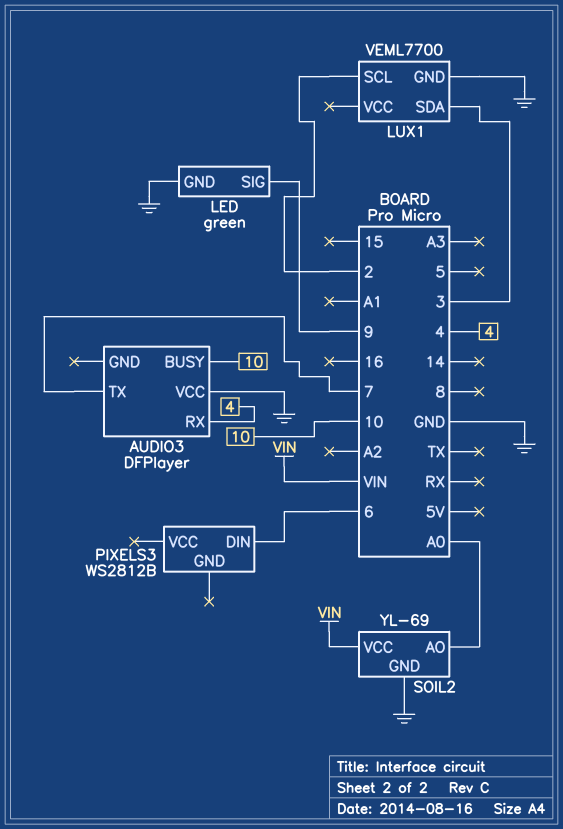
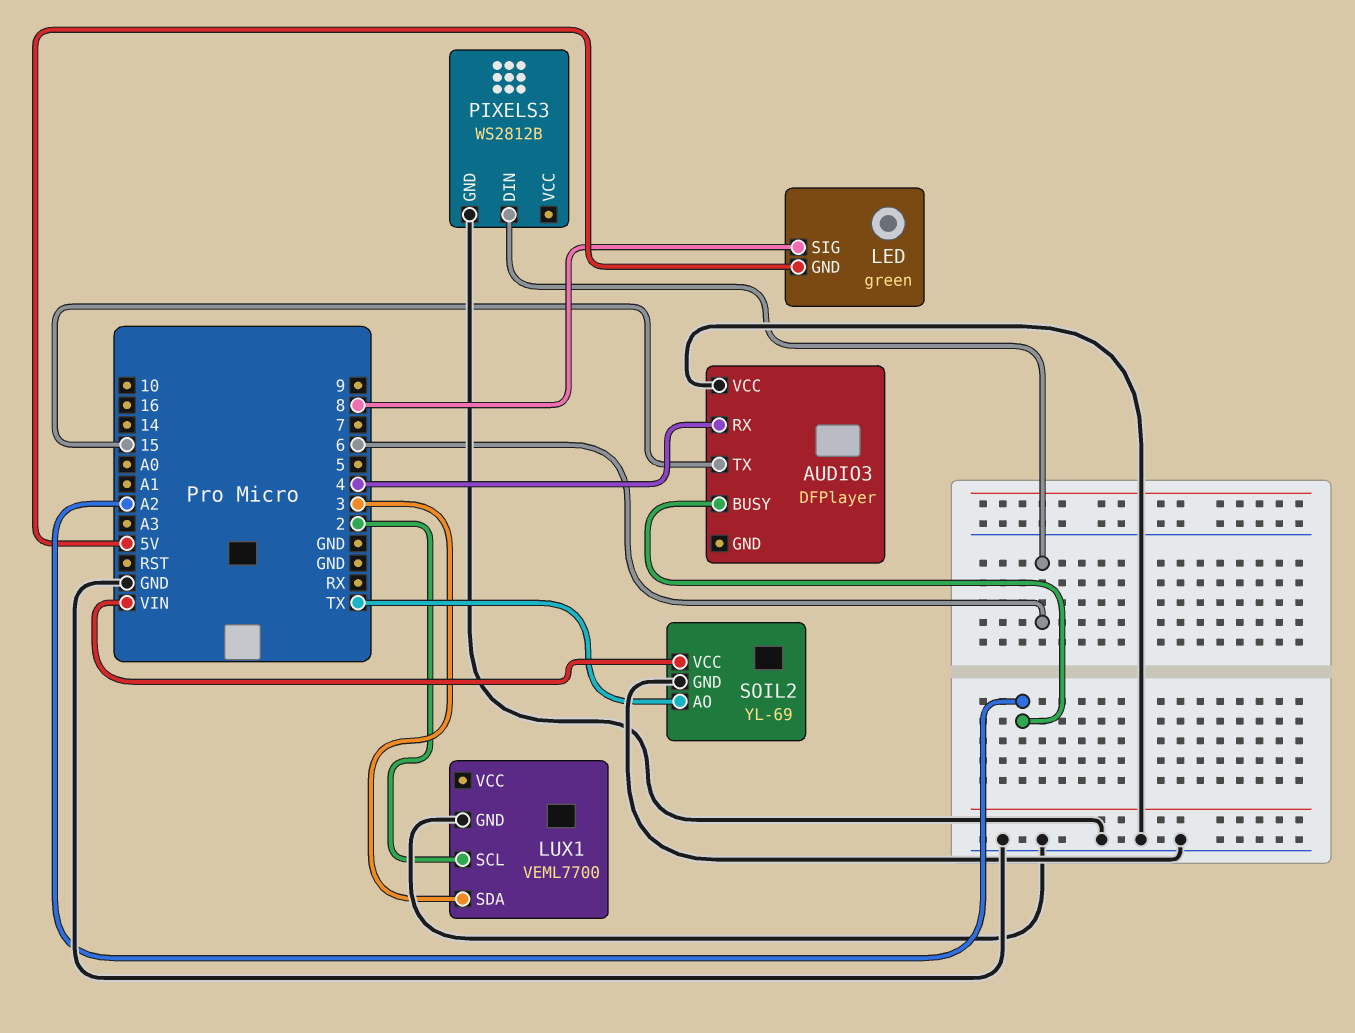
AUDIO3 pin BUSY: 10 -> A2
AUDIO3 pin TX: 7 -> 15
LED pin GND: GND -> 5V
LED pin SIG: 9 -> 8
PIXELS3 pin GND: none -> GND
SOIL2 pin AO: A0 -> TX

